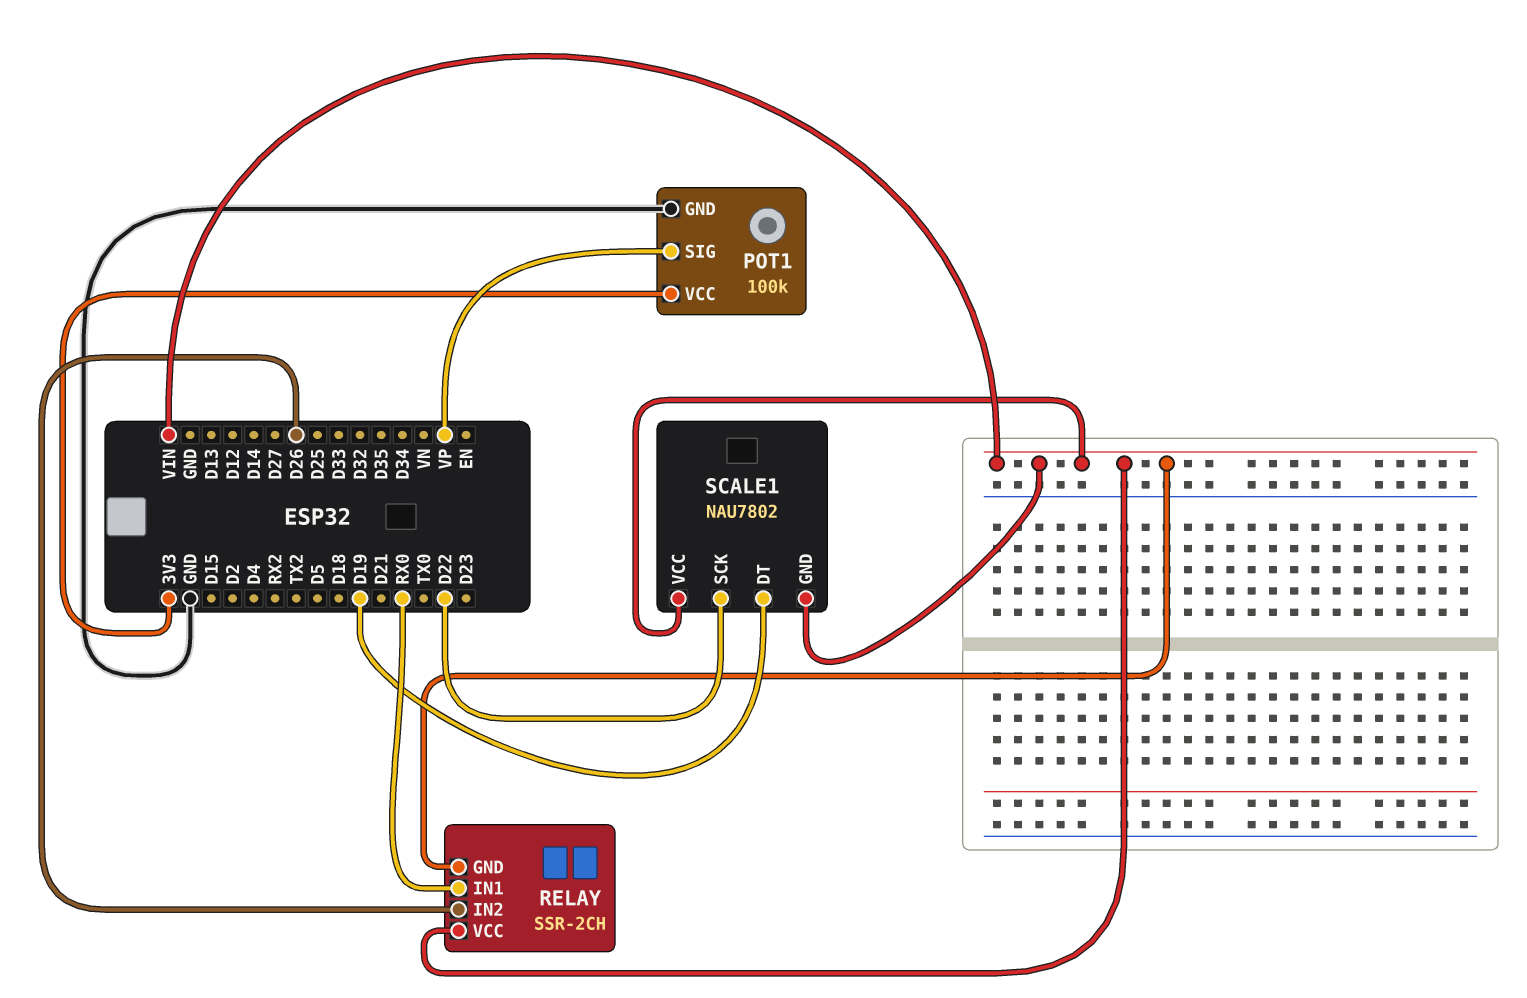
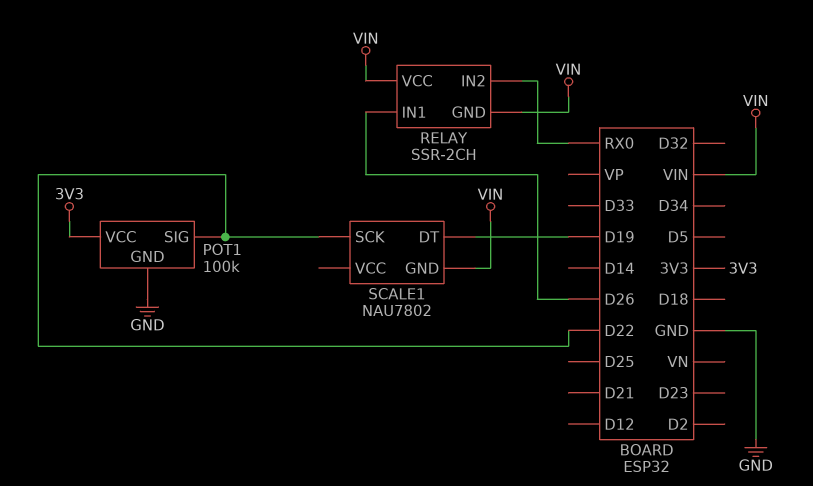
POT1 pin SIG: VP -> D22
RELAY pin IN1: RX0 -> D26
RELAY pin IN2: D26 -> RX0
SCALE1 pin VCC: VIN -> none

